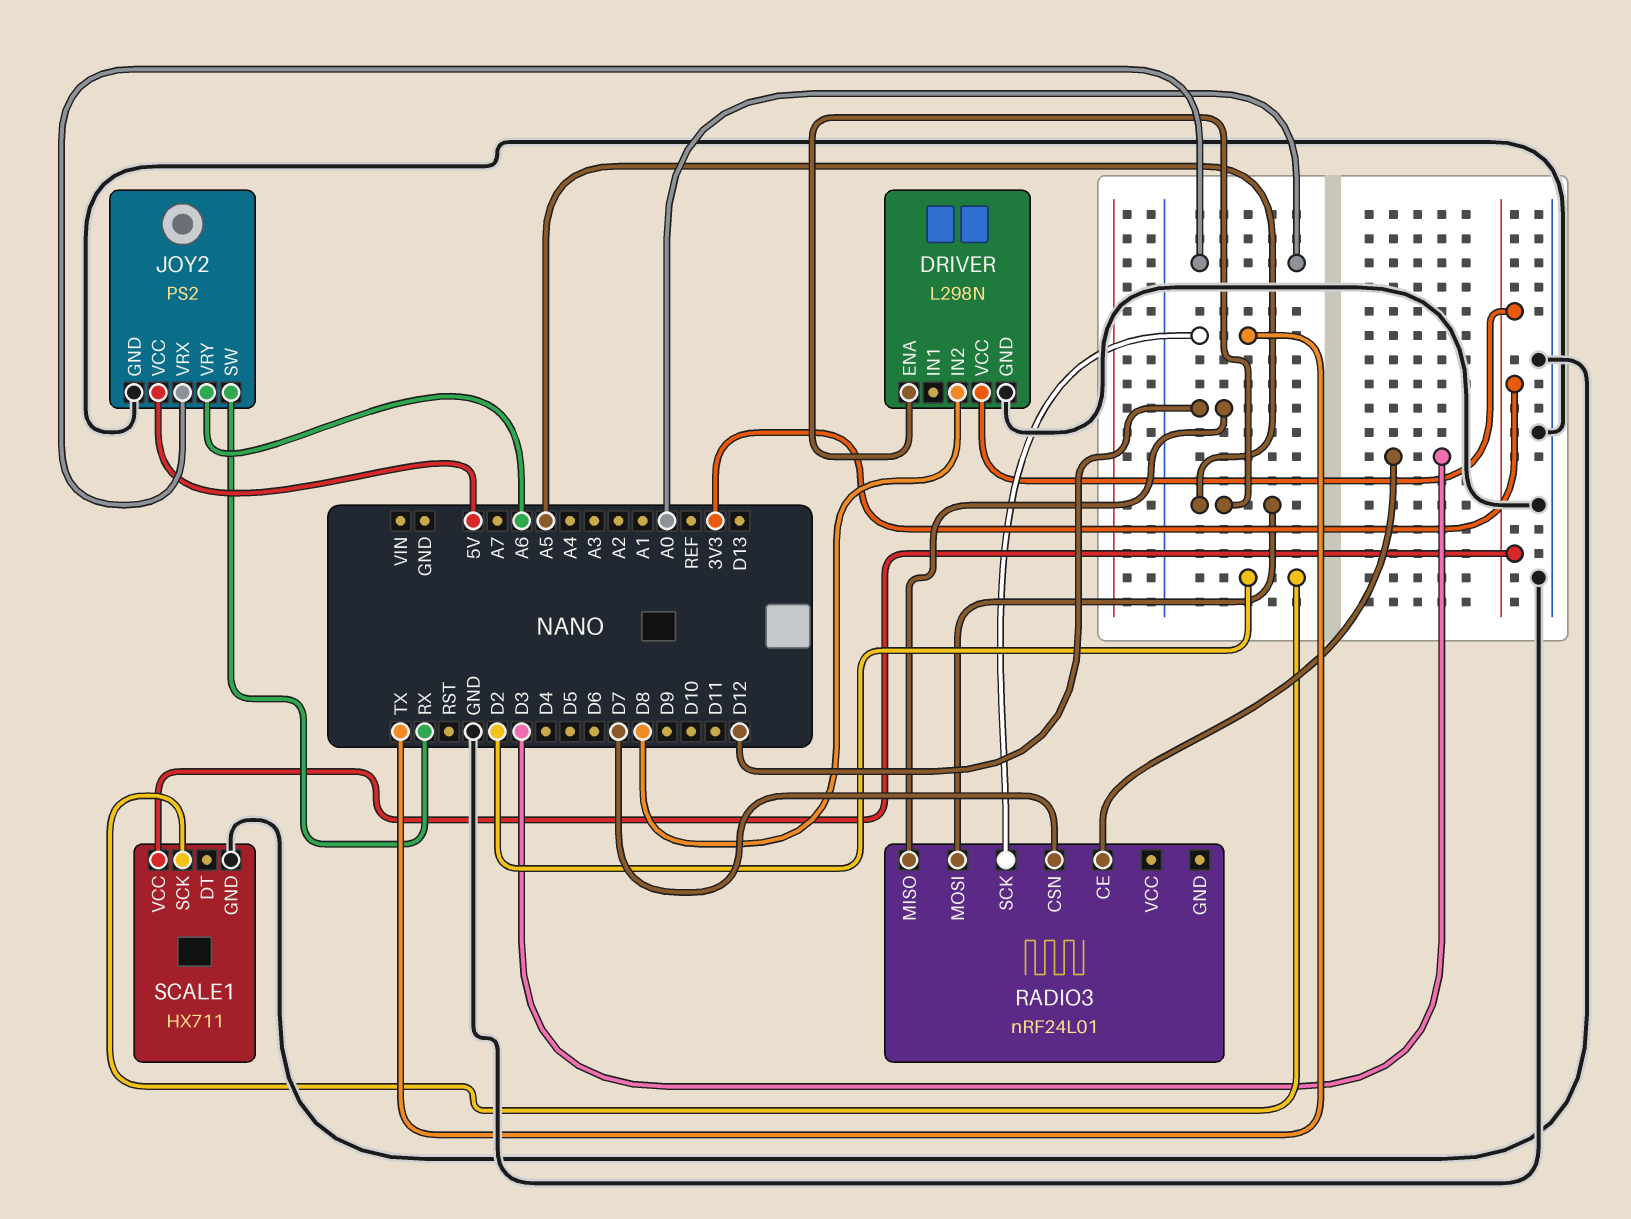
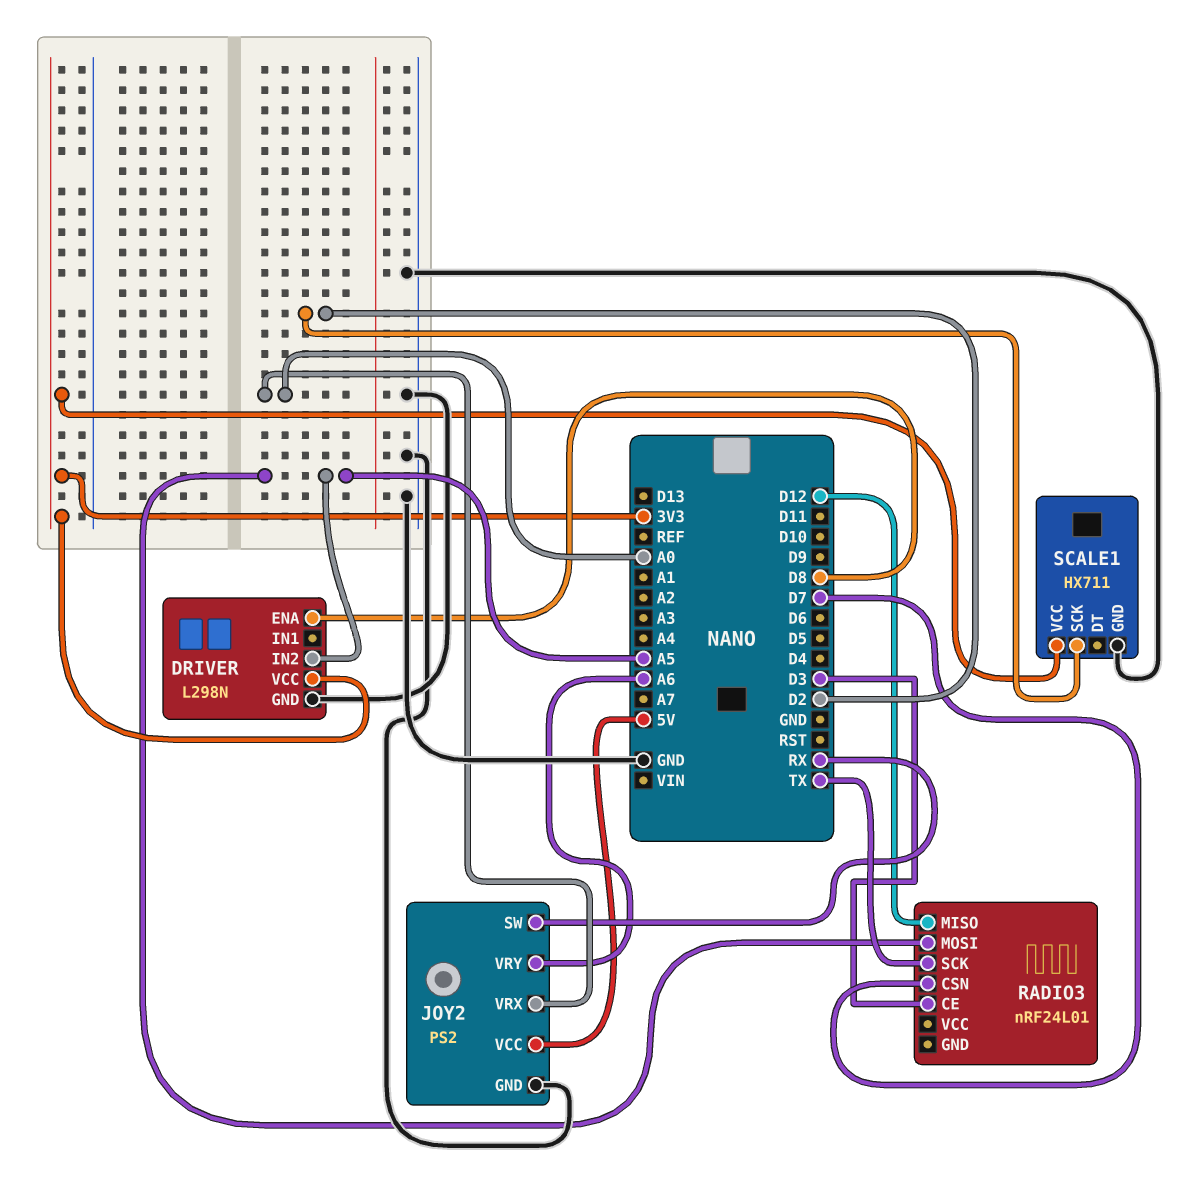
DRIVER pin ENA: A5 -> D8
DRIVER pin IN2: D8 -> A5

